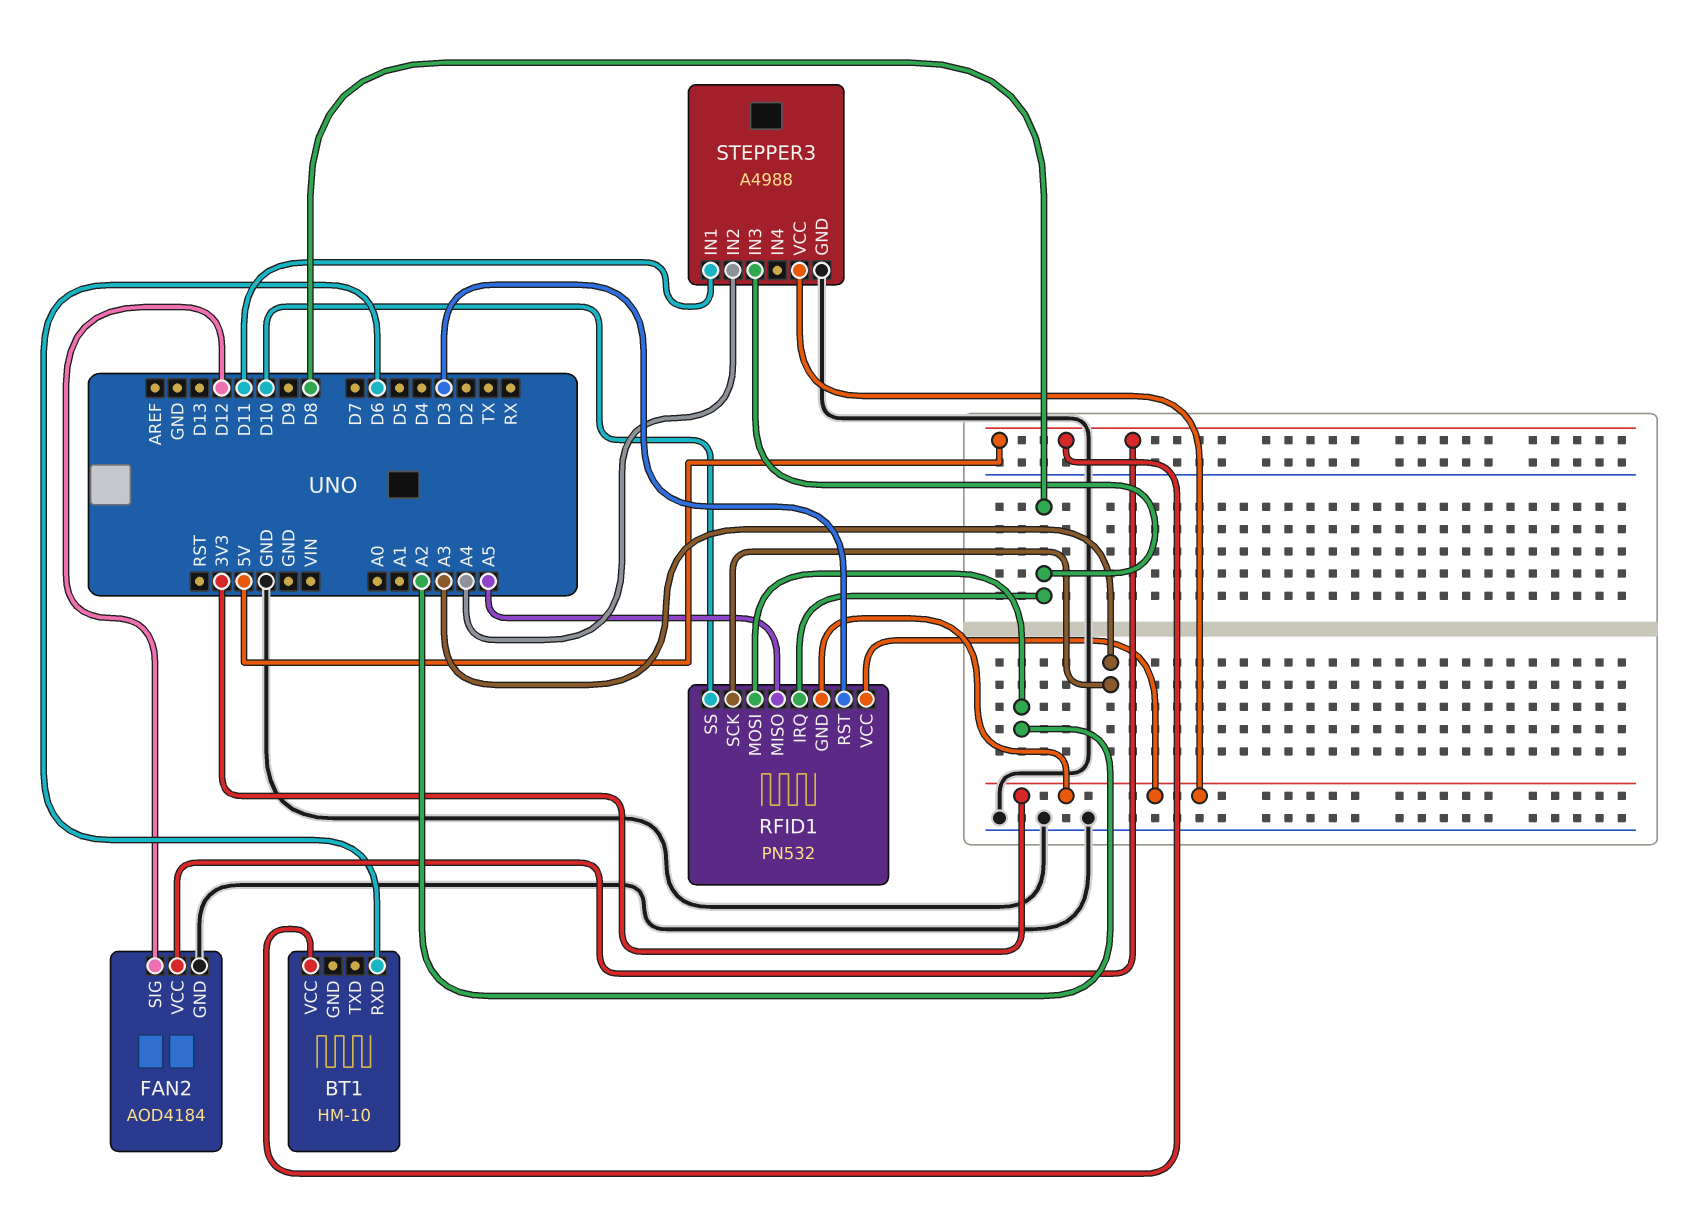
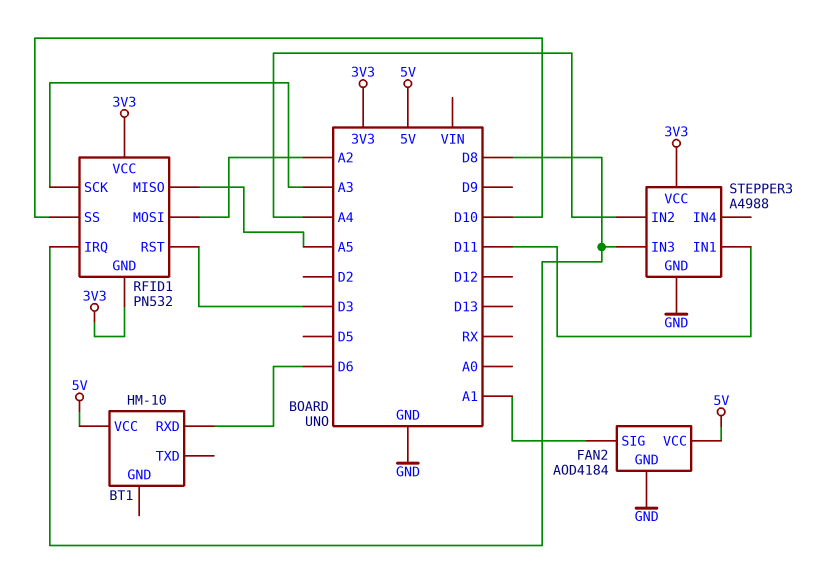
FAN2 pin SIG: D12 -> A1

